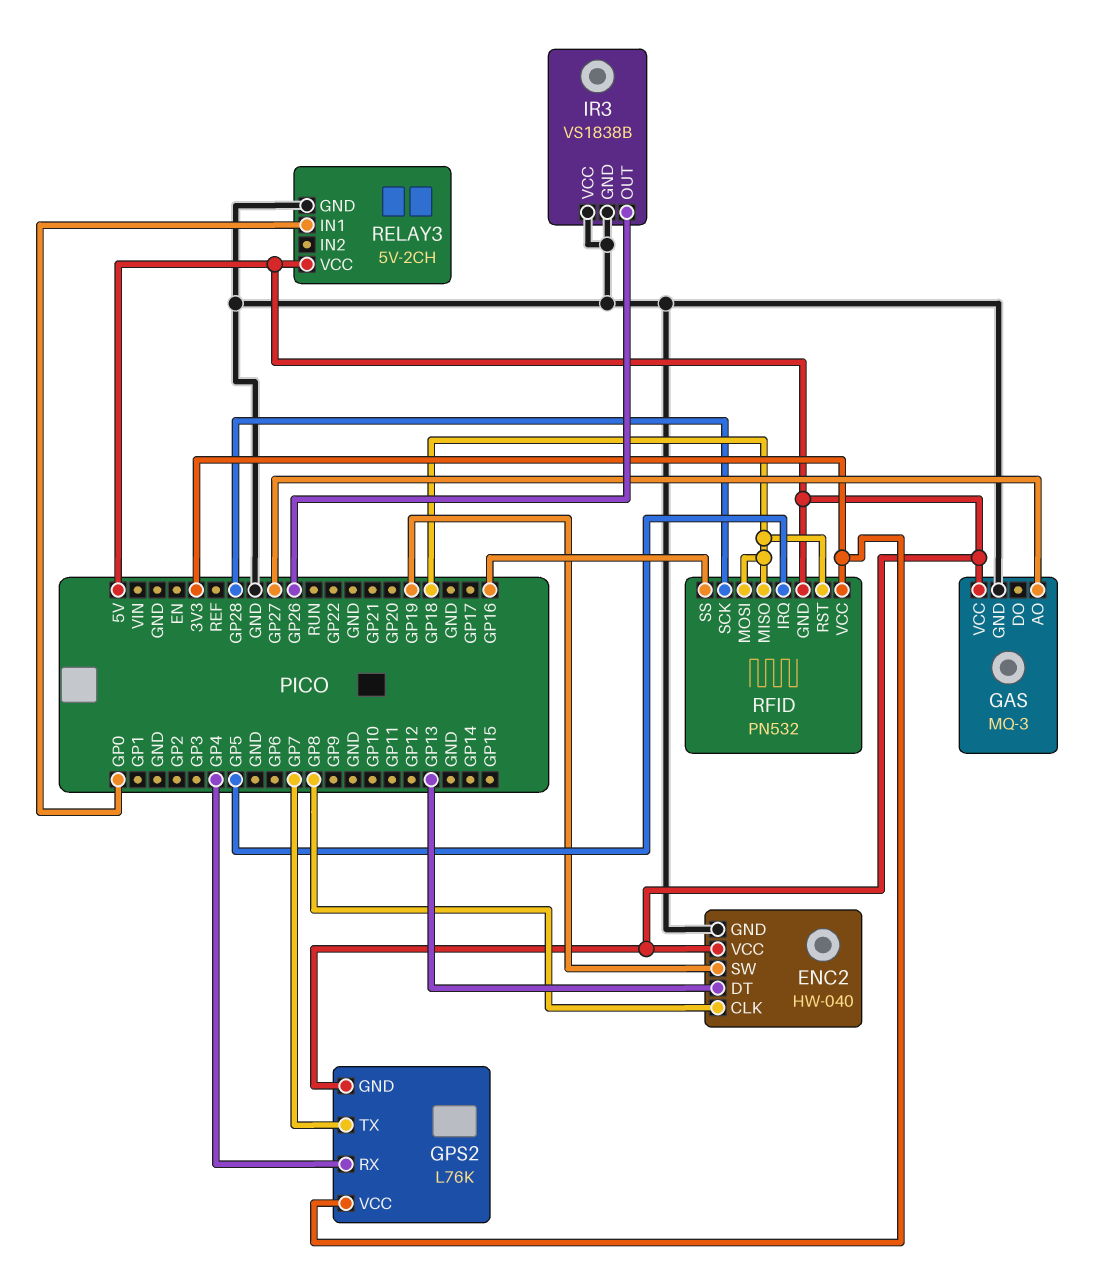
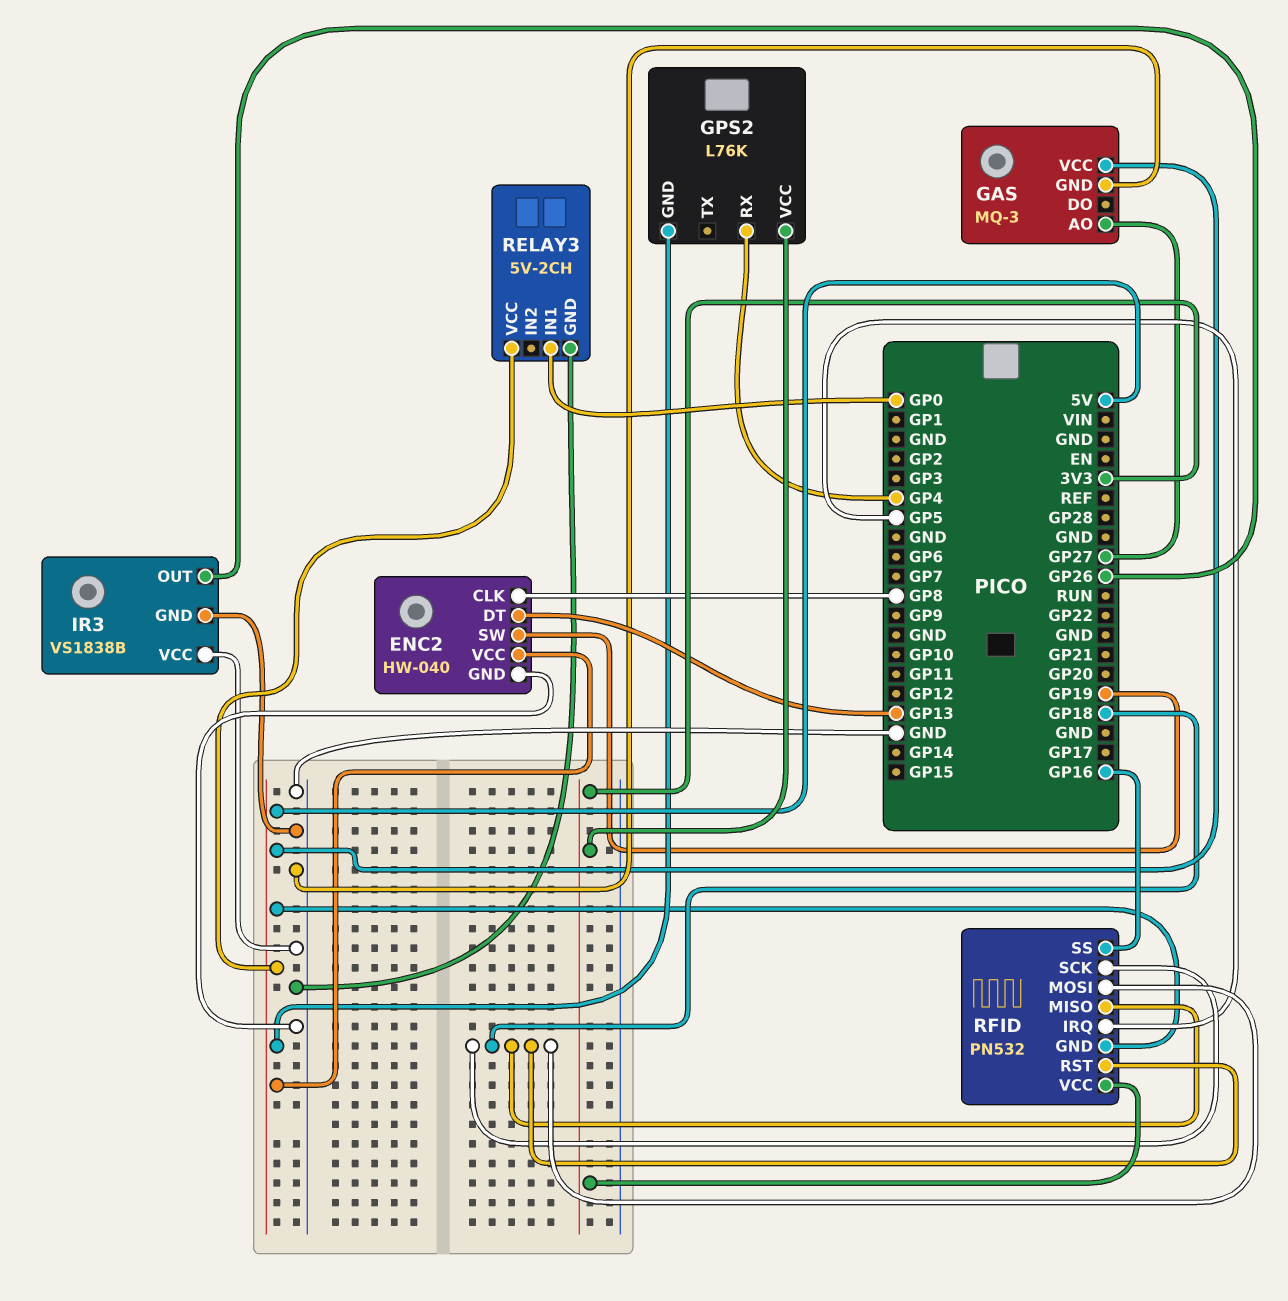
GPS2 pin TX: GP7 -> none
RFID pin SCK: GP28 -> GP18

